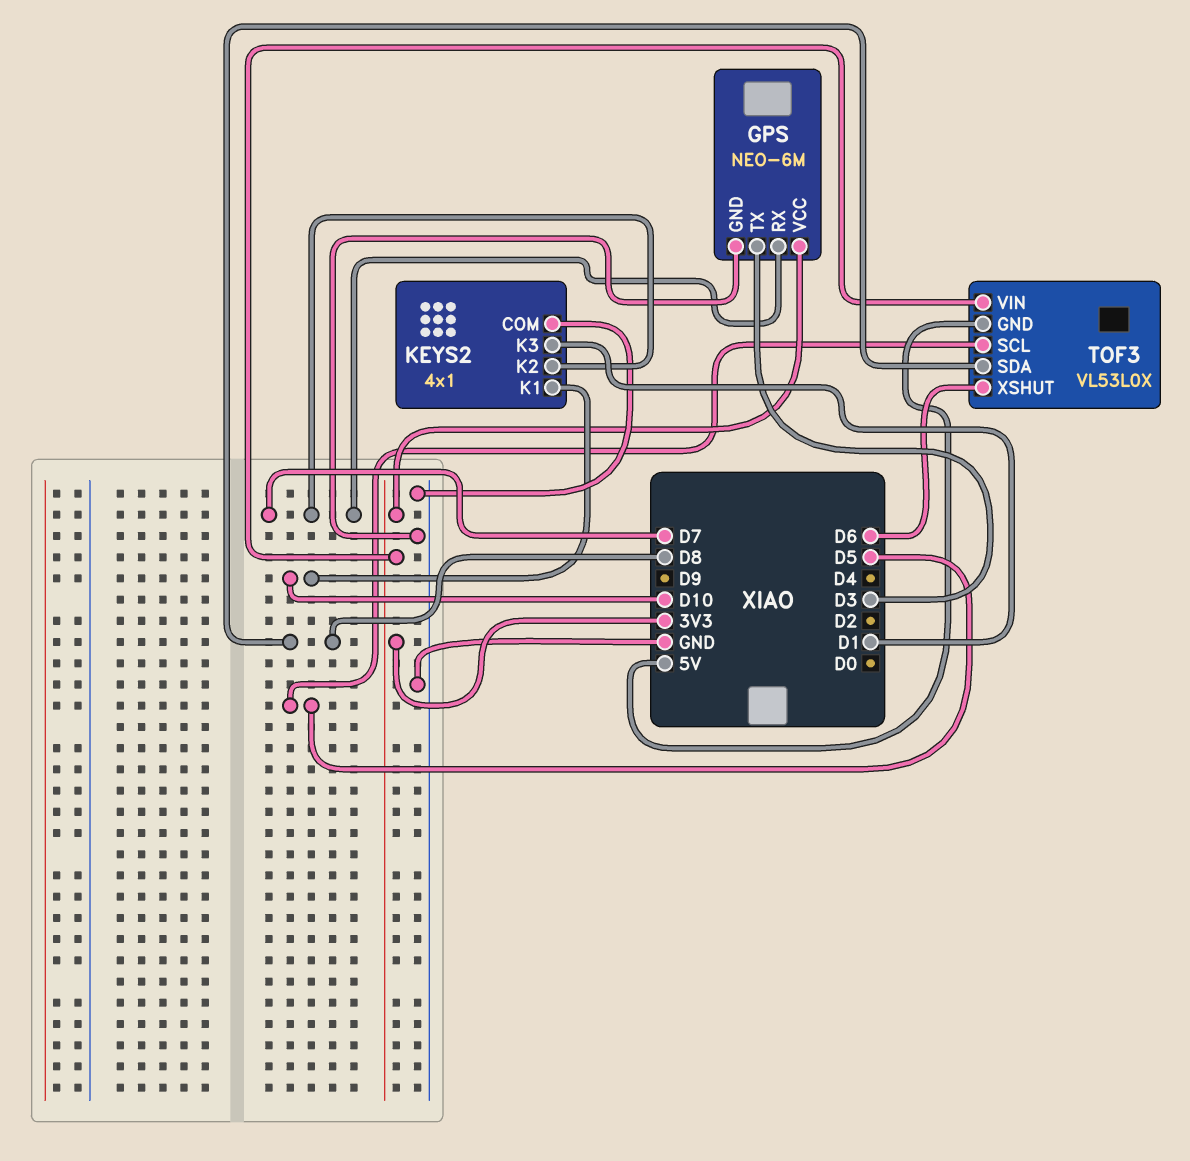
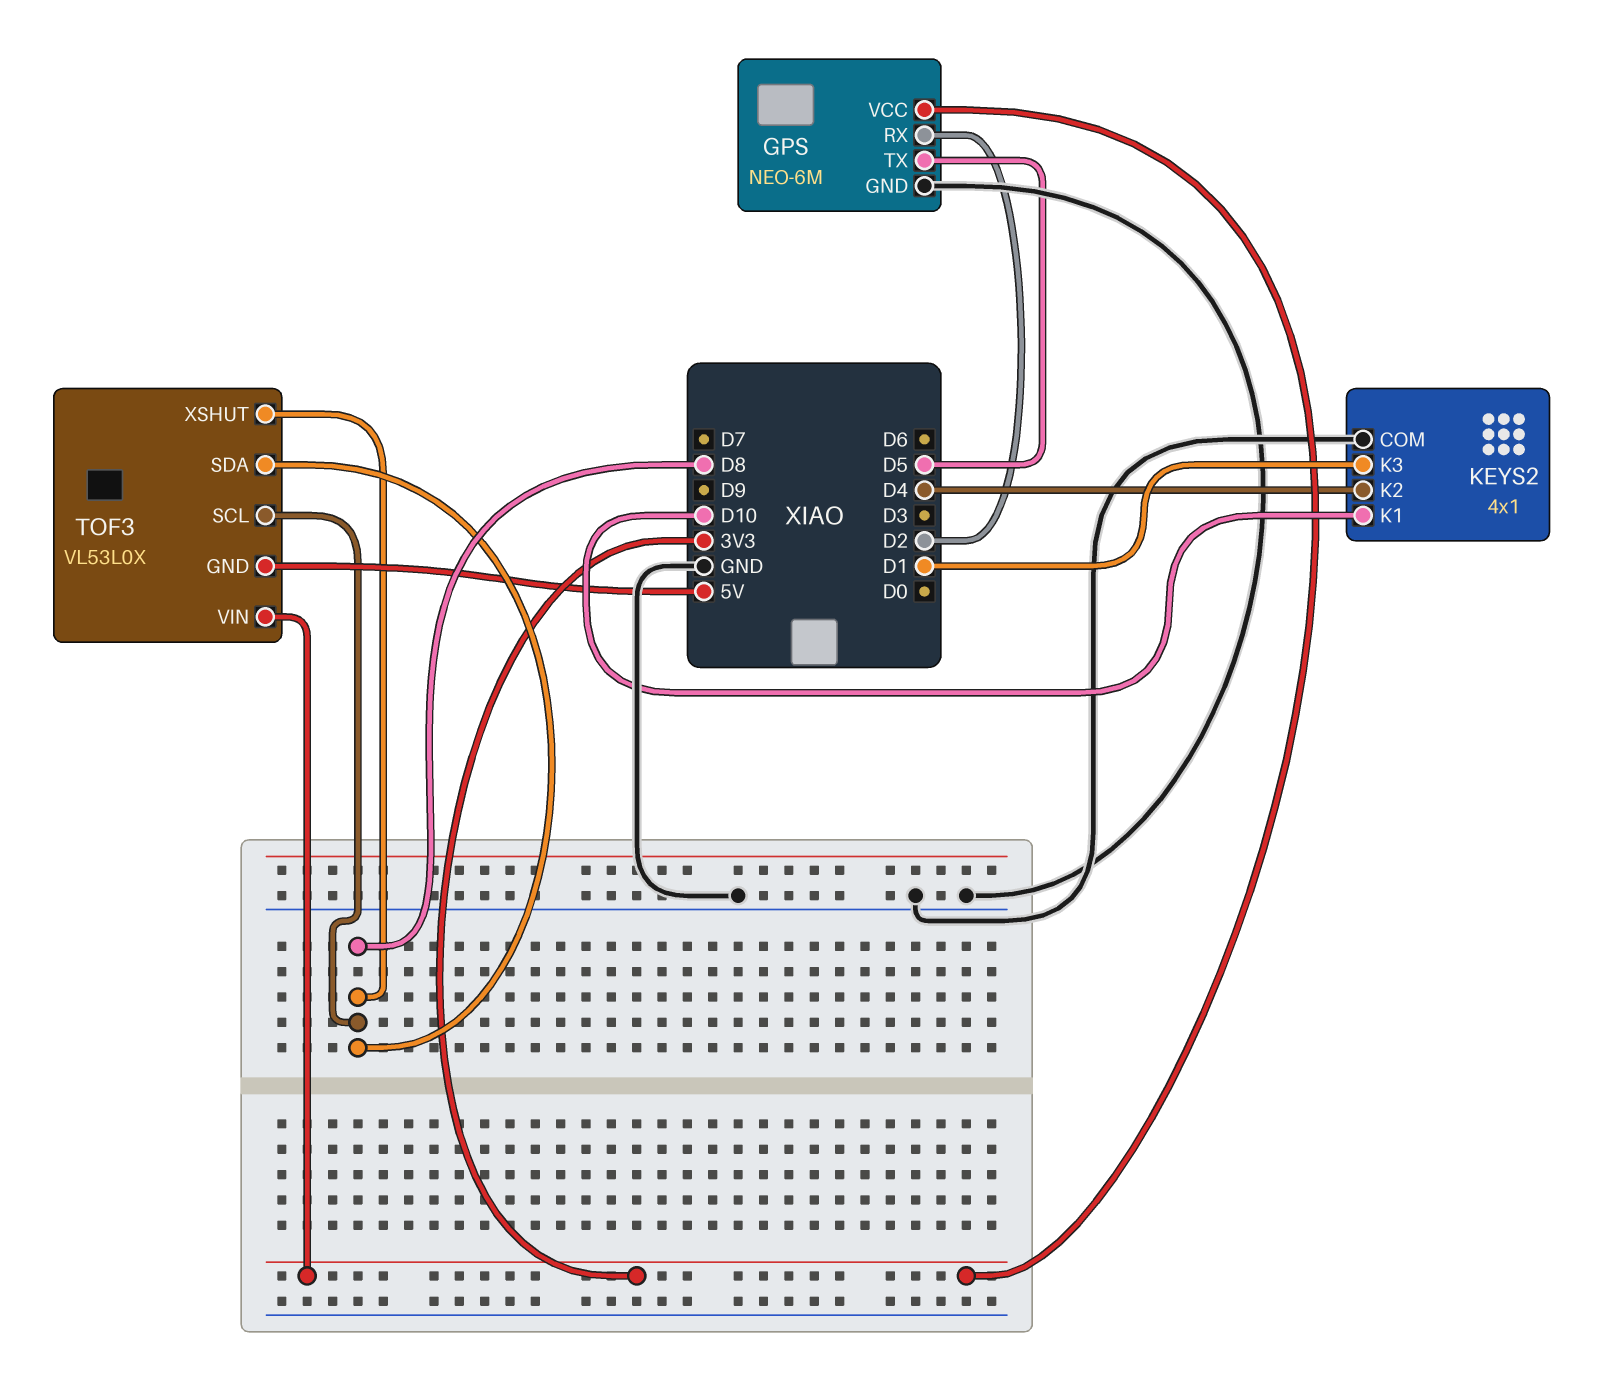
GPS pin RX: D7 -> D2
GPS pin TX: D3 -> D5
KEYS2 pin K2: D7 -> D4
TOF3 pin SCL: D5 -> D8
TOF3 pin XSHUT: D6 -> D8

